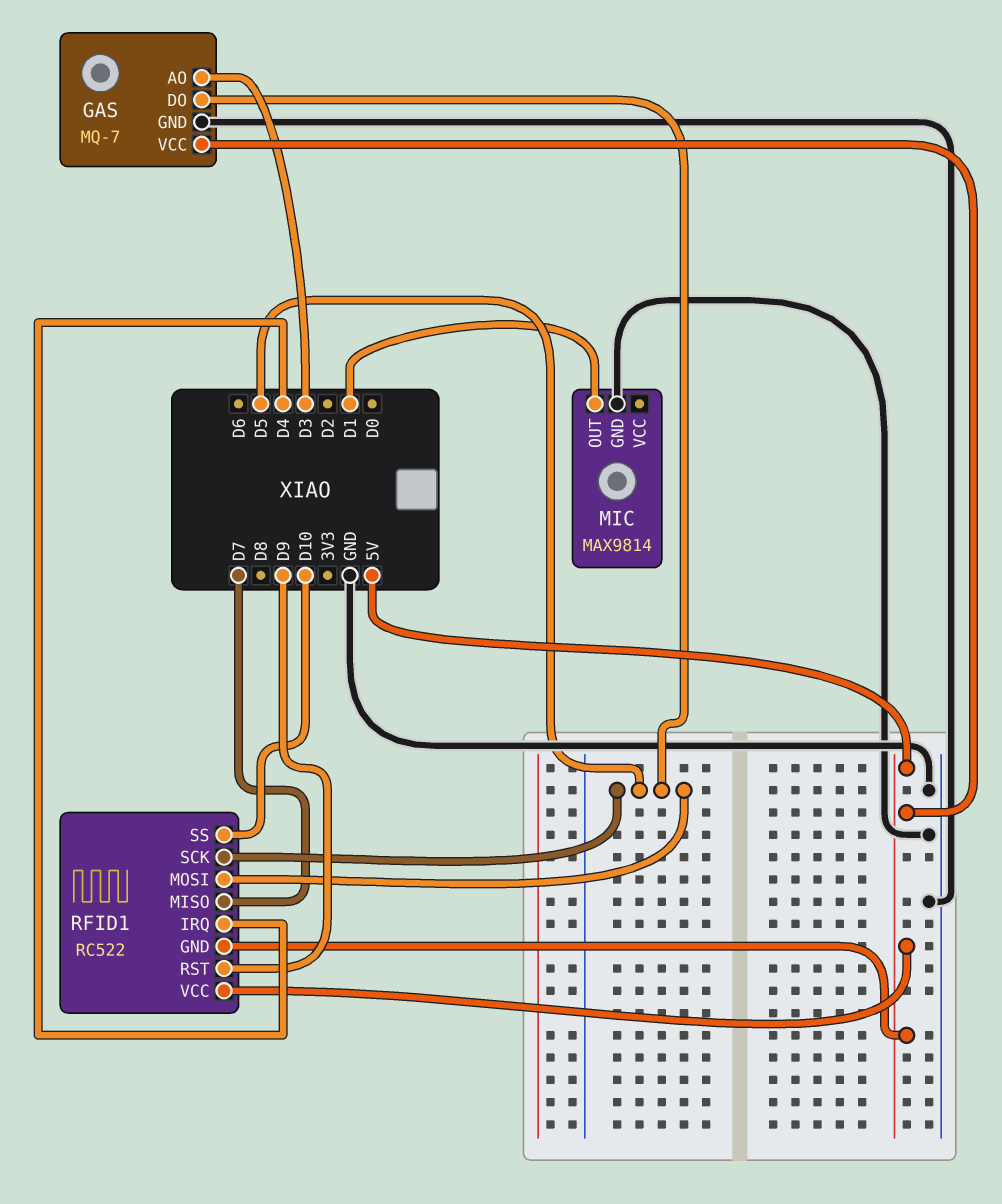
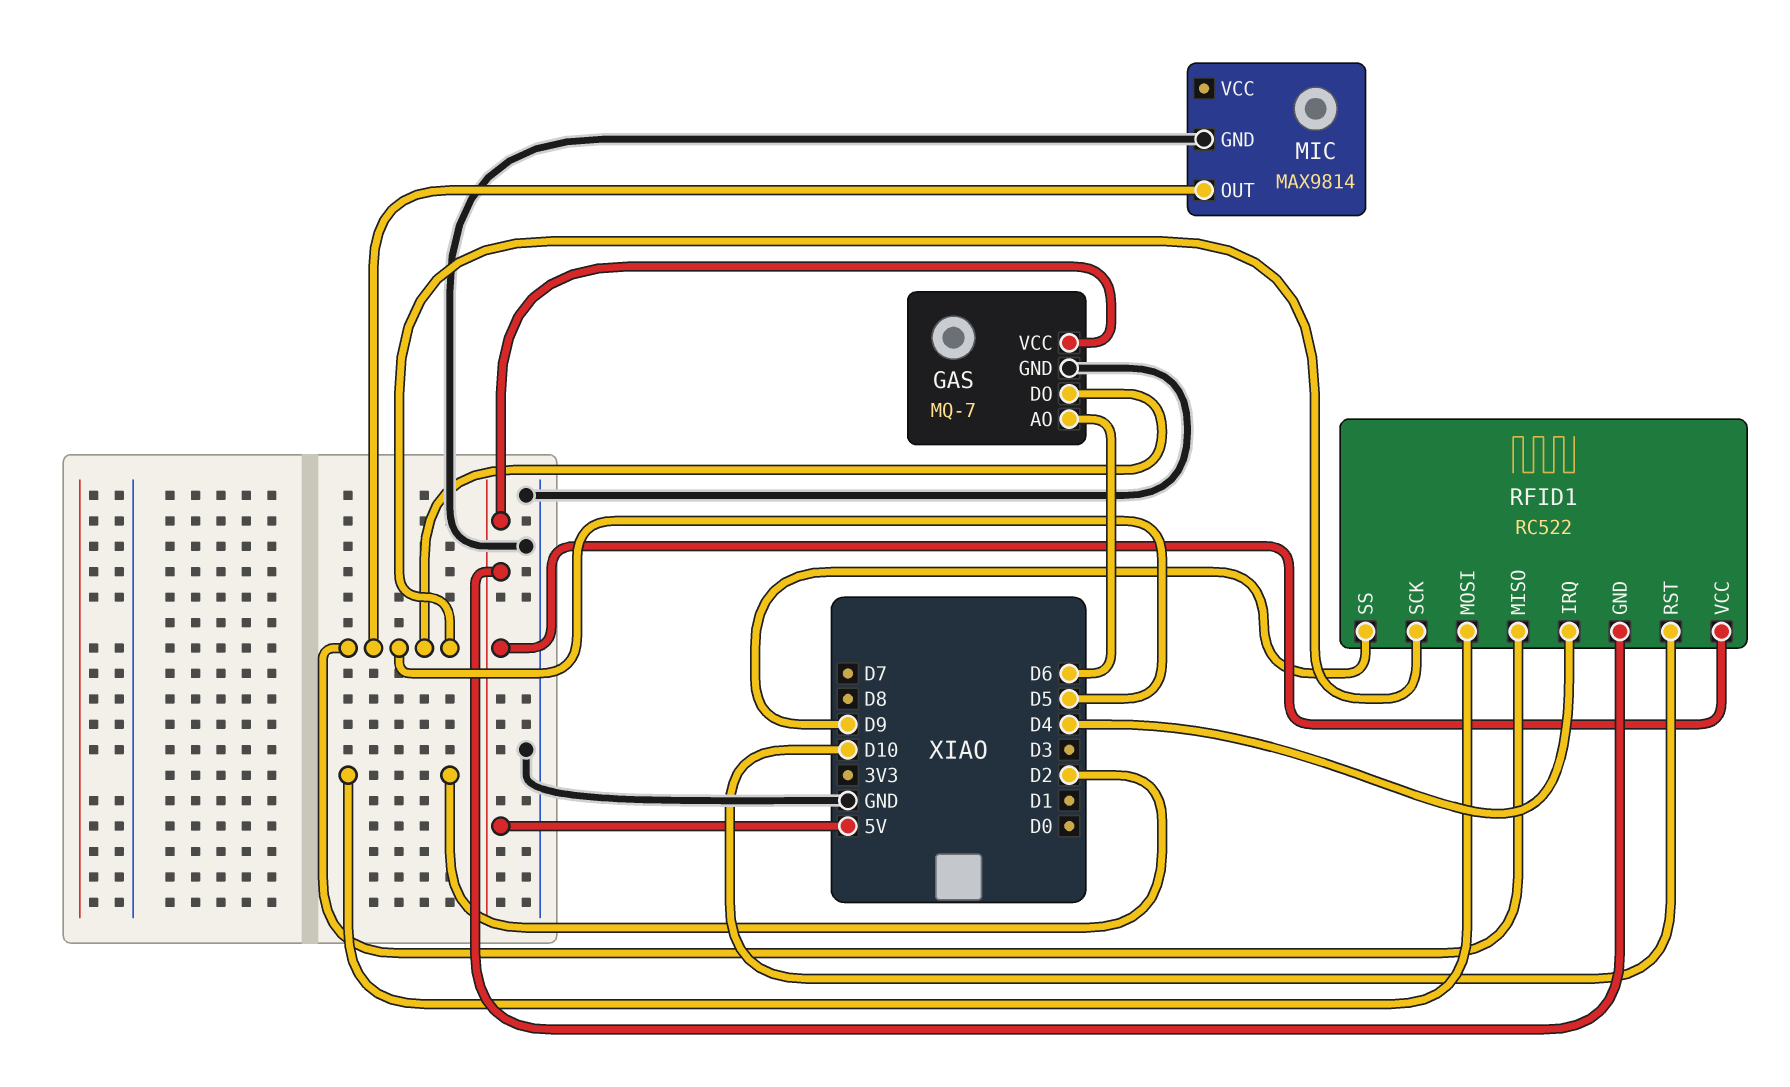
GAS pin AO: D3 -> D6
MIC pin OUT: D1 -> D5
RFID1 pin MISO: D7 -> D5
RFID1 pin MOSI: D5 -> D2
RFID1 pin RST: D9 -> D10
RFID1 pin SS: D10 -> D9

